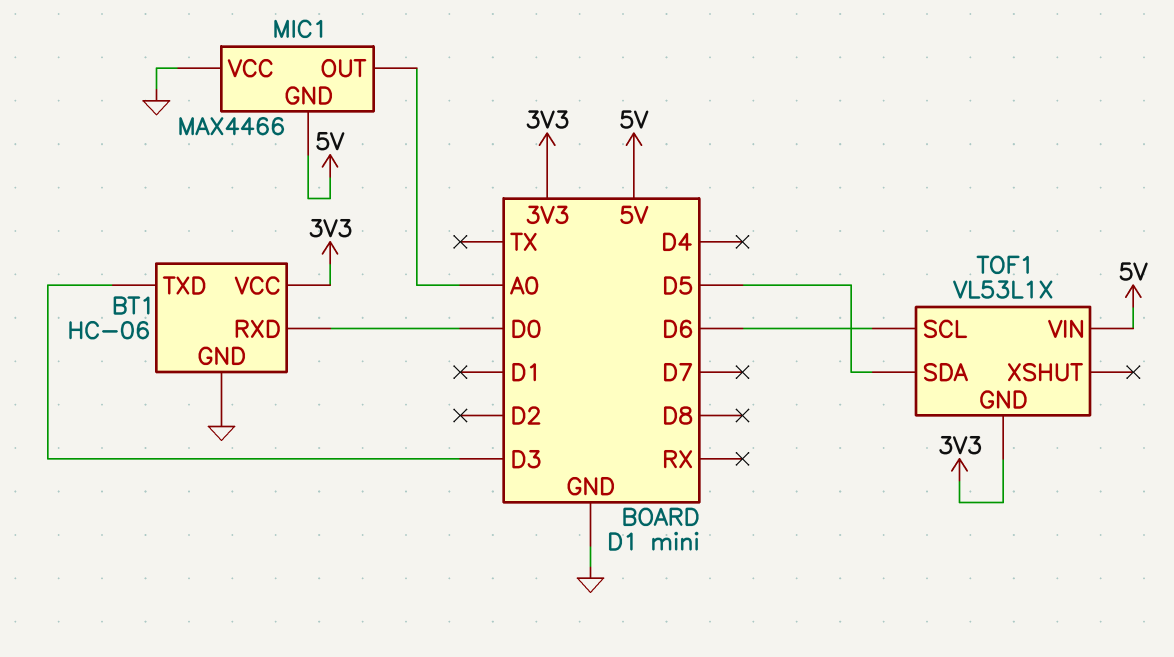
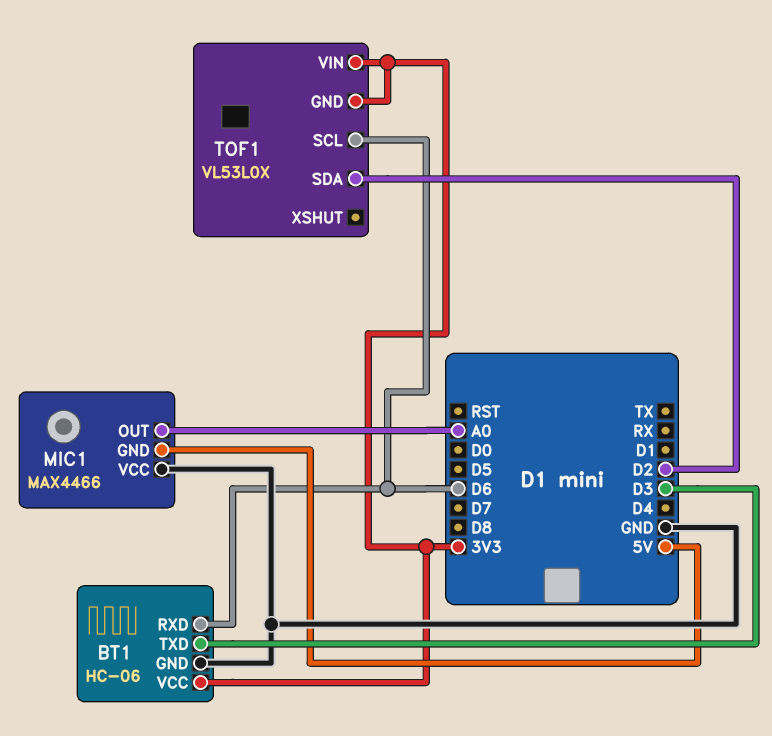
BT1 pin RXD: D0 -> D6
TOF1: VL53L1X -> VL53L0X
TOF1 pin SDA: D5 -> D2
TOF1 pin VIN: 5V -> 3V3

